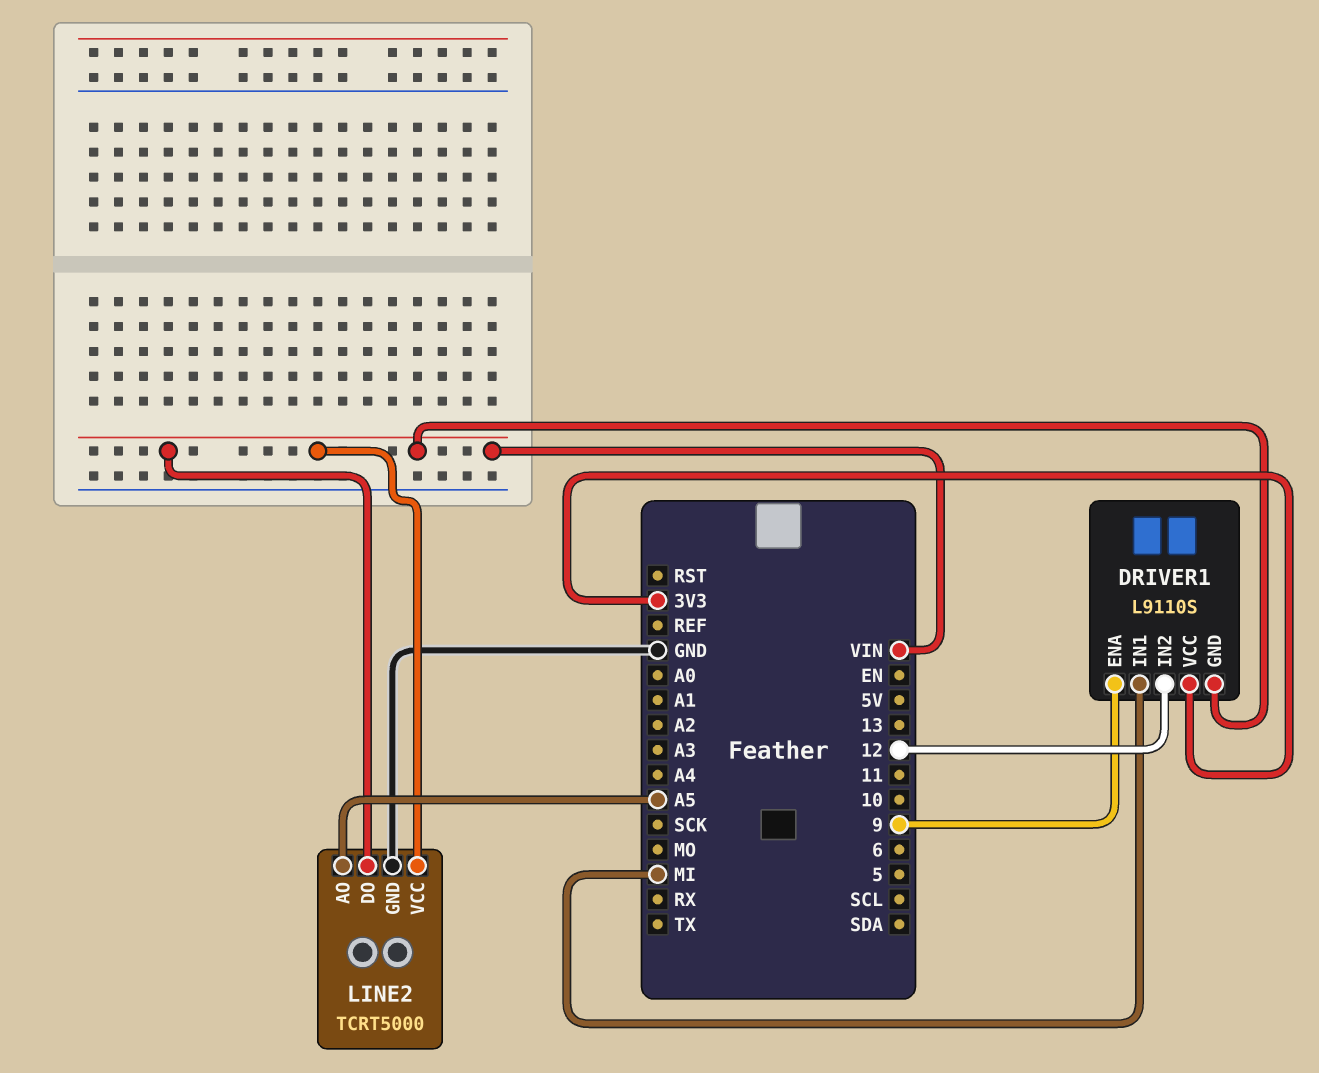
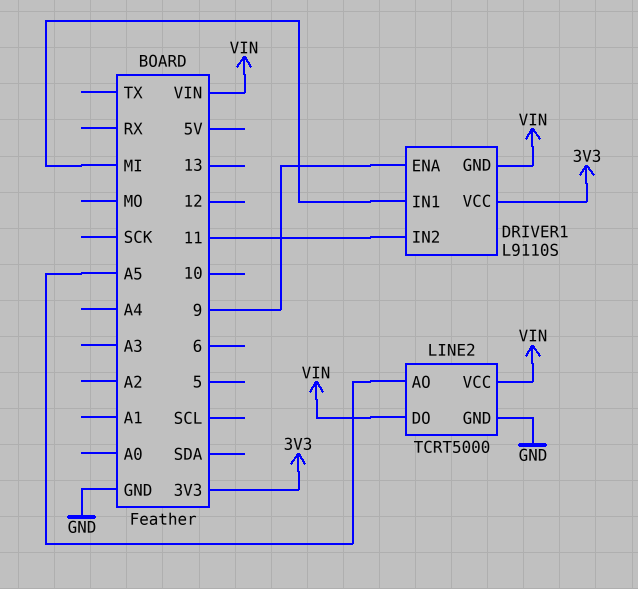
DRIVER1 pin IN2: 12 -> 11

